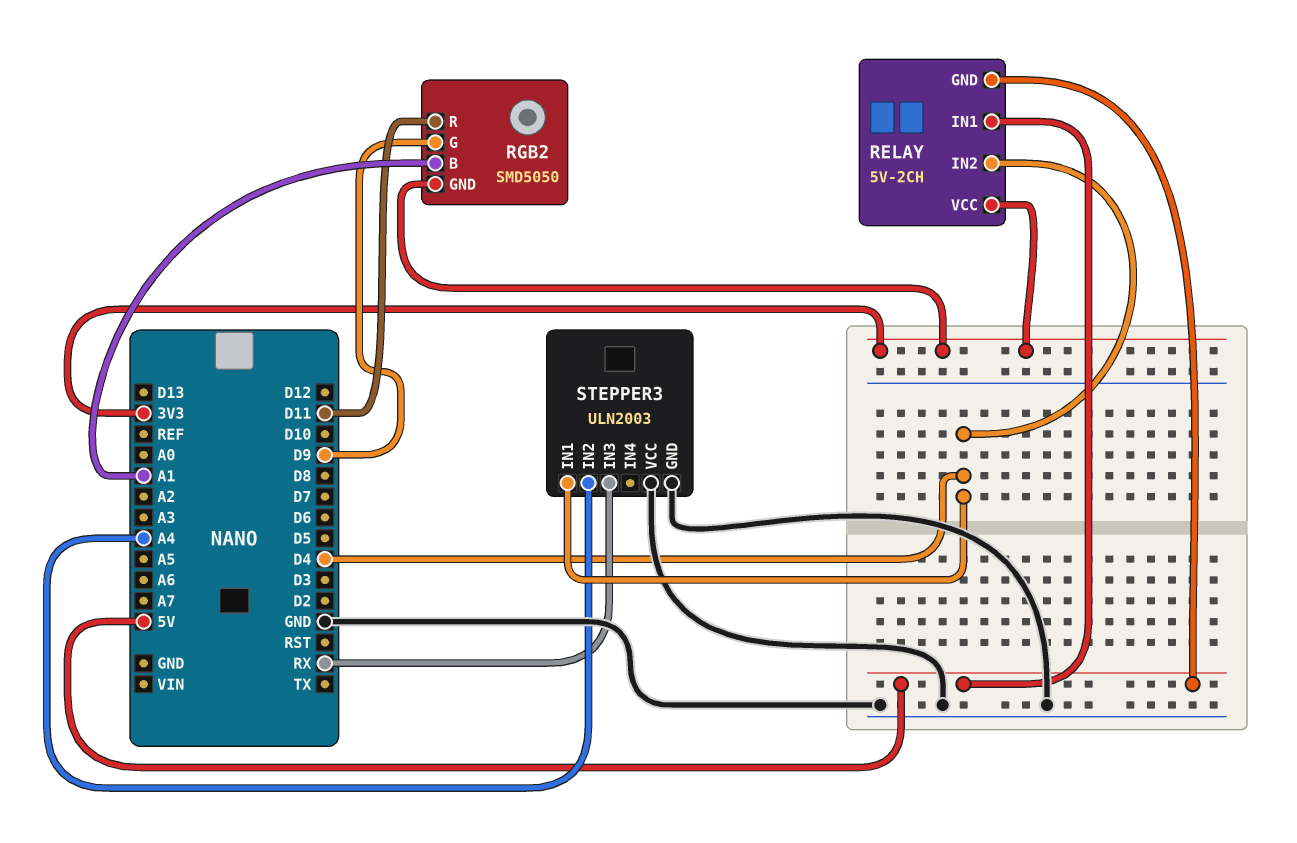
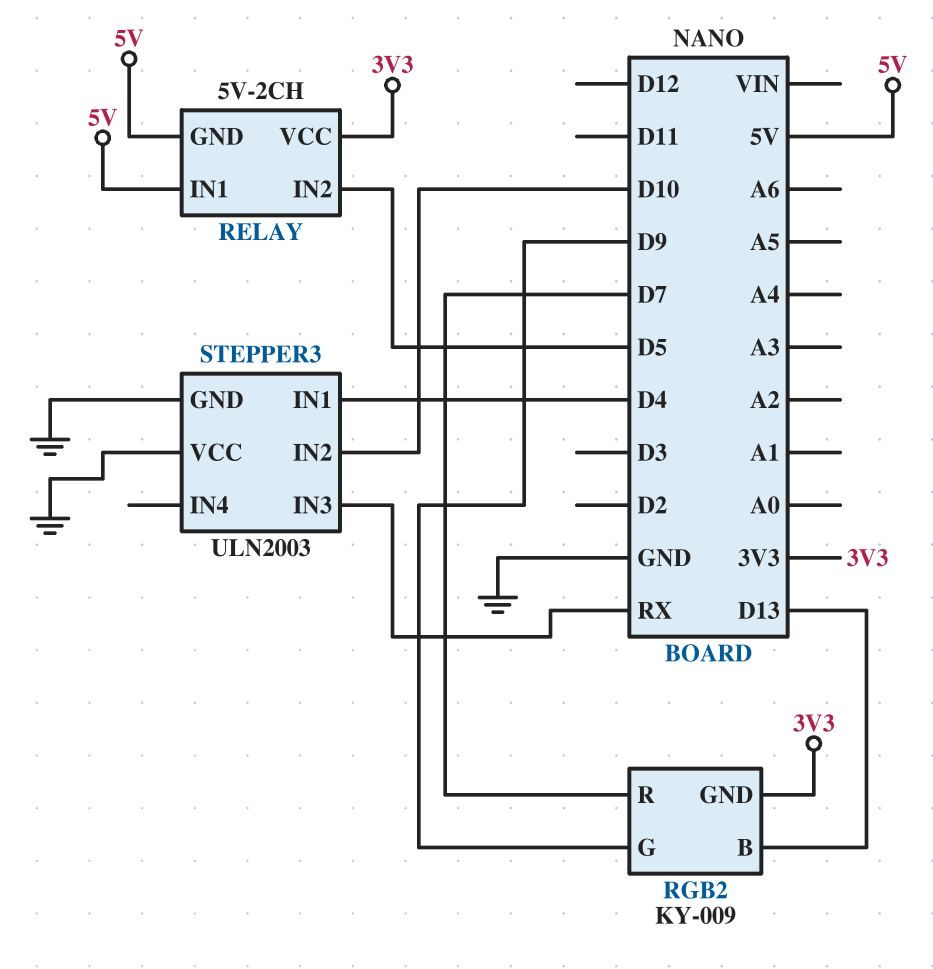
RELAY pin IN2: D4 -> D5
RGB2: SMD5050 -> KY-009
RGB2 pin B: A1 -> D13
RGB2 pin R: D11 -> D7
STEPPER3 pin IN2: A4 -> D10

